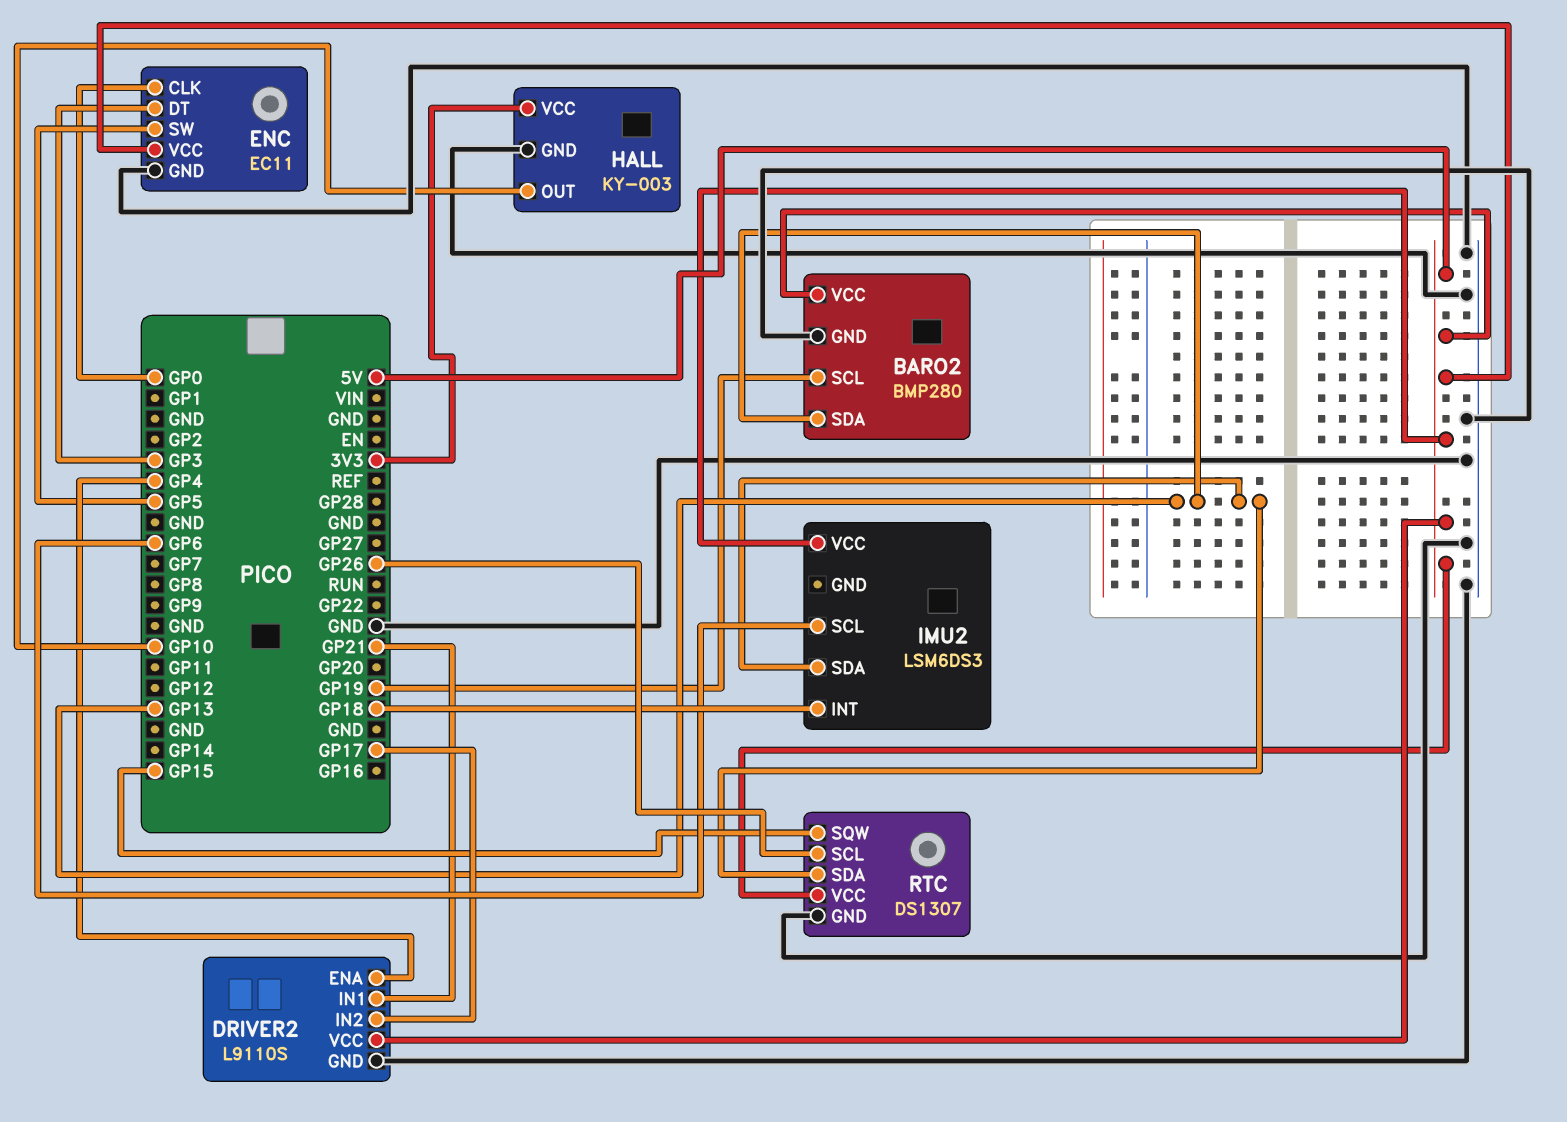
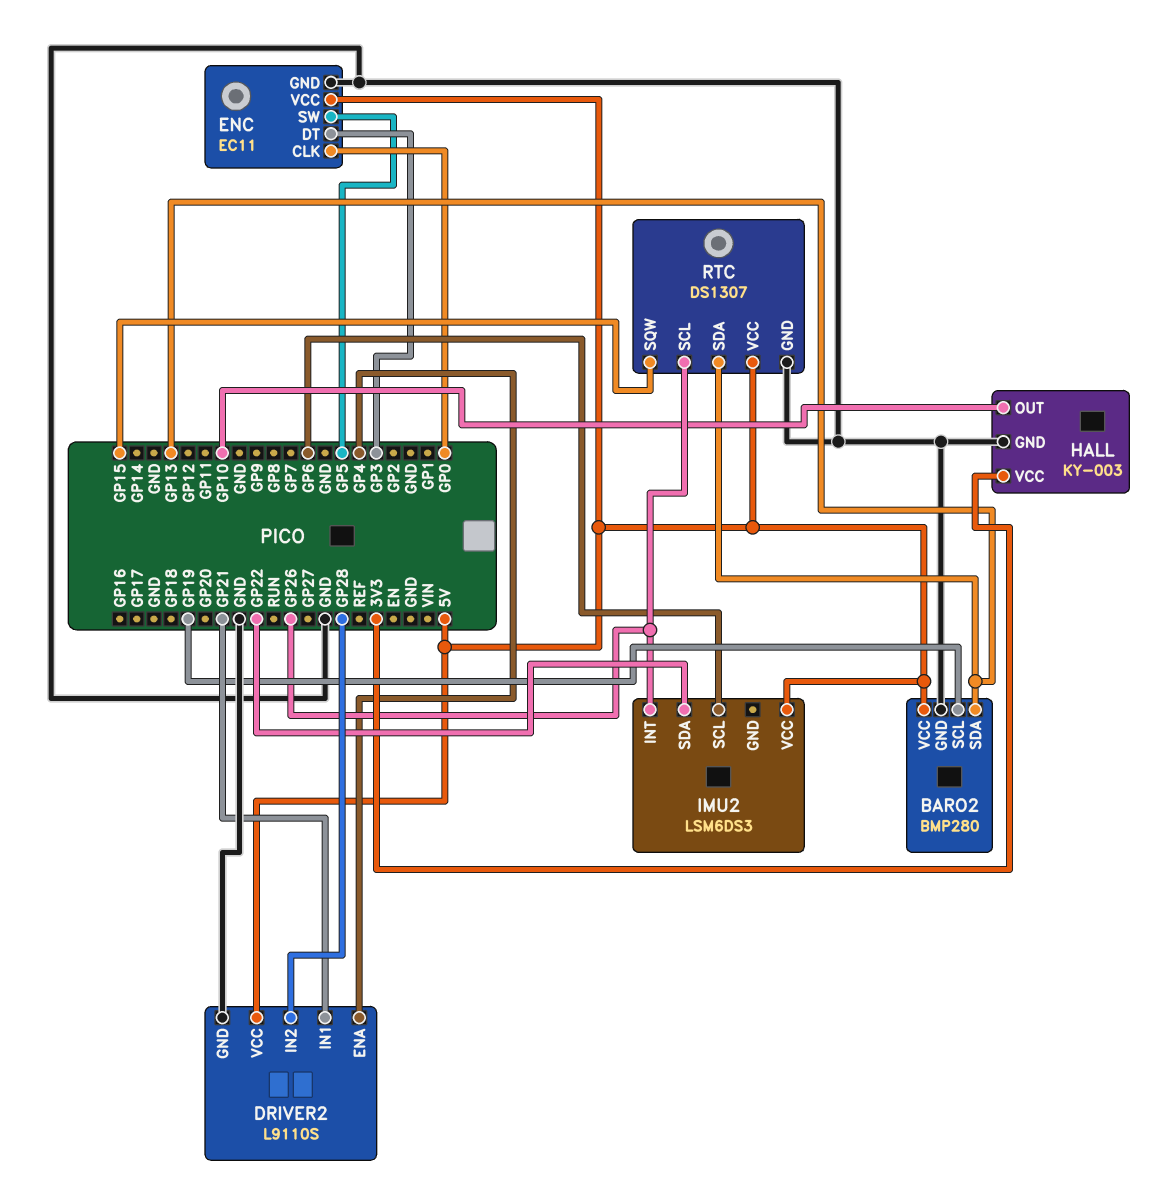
DRIVER2 pin IN2: GP17 -> GP28
IMU2 pin INT: GP18 -> GP26
IMU2 pin SDA: GP13 -> GP22

